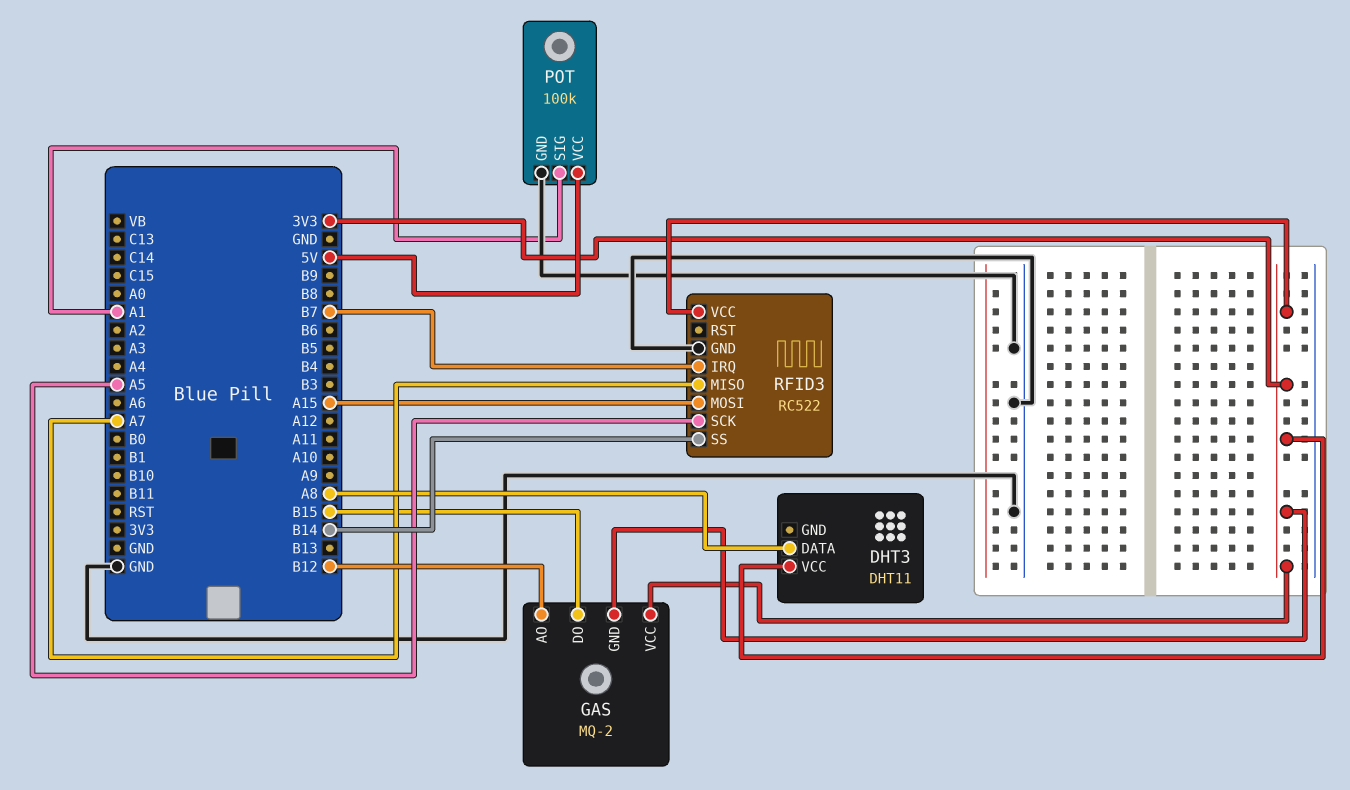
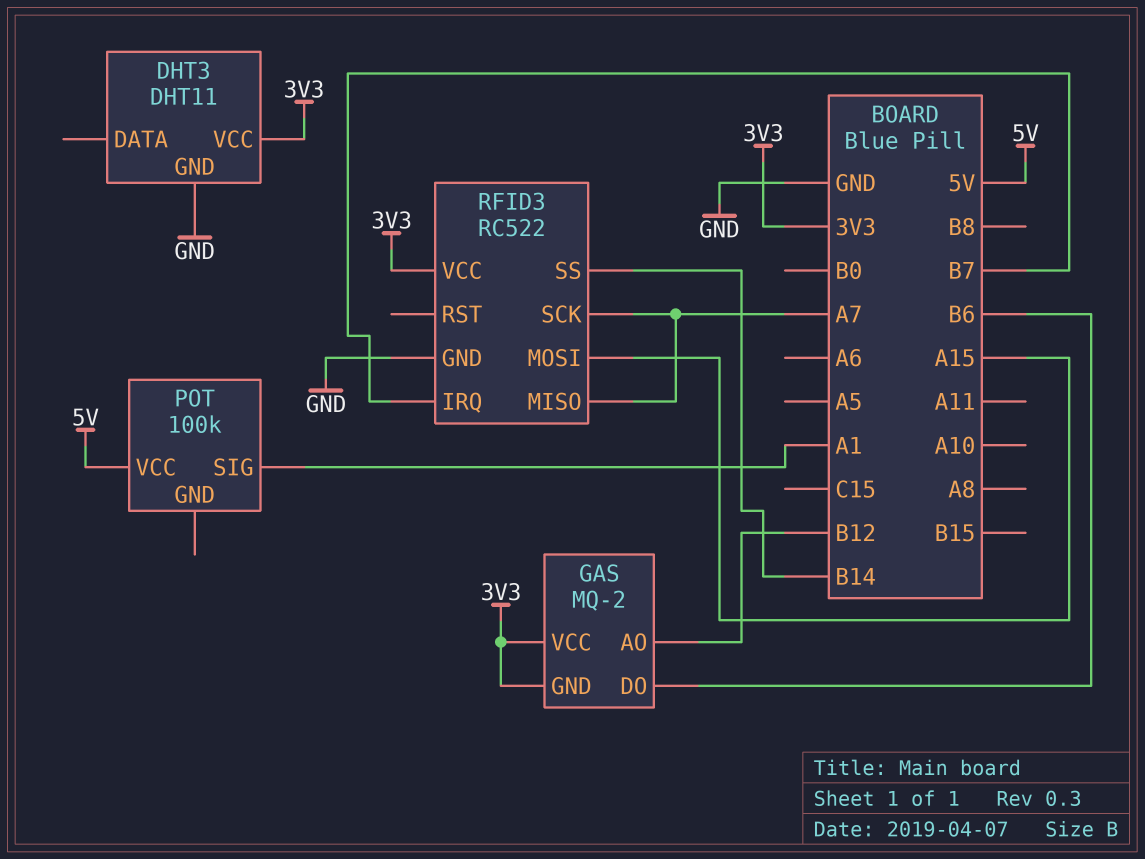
DHT3 pin DATA: A8 -> none
DHT3 pin GND: none -> GND
GAS pin DO: B15 -> B6
POT pin GND: GND -> none
RFID3 pin SCK: A5 -> A7

